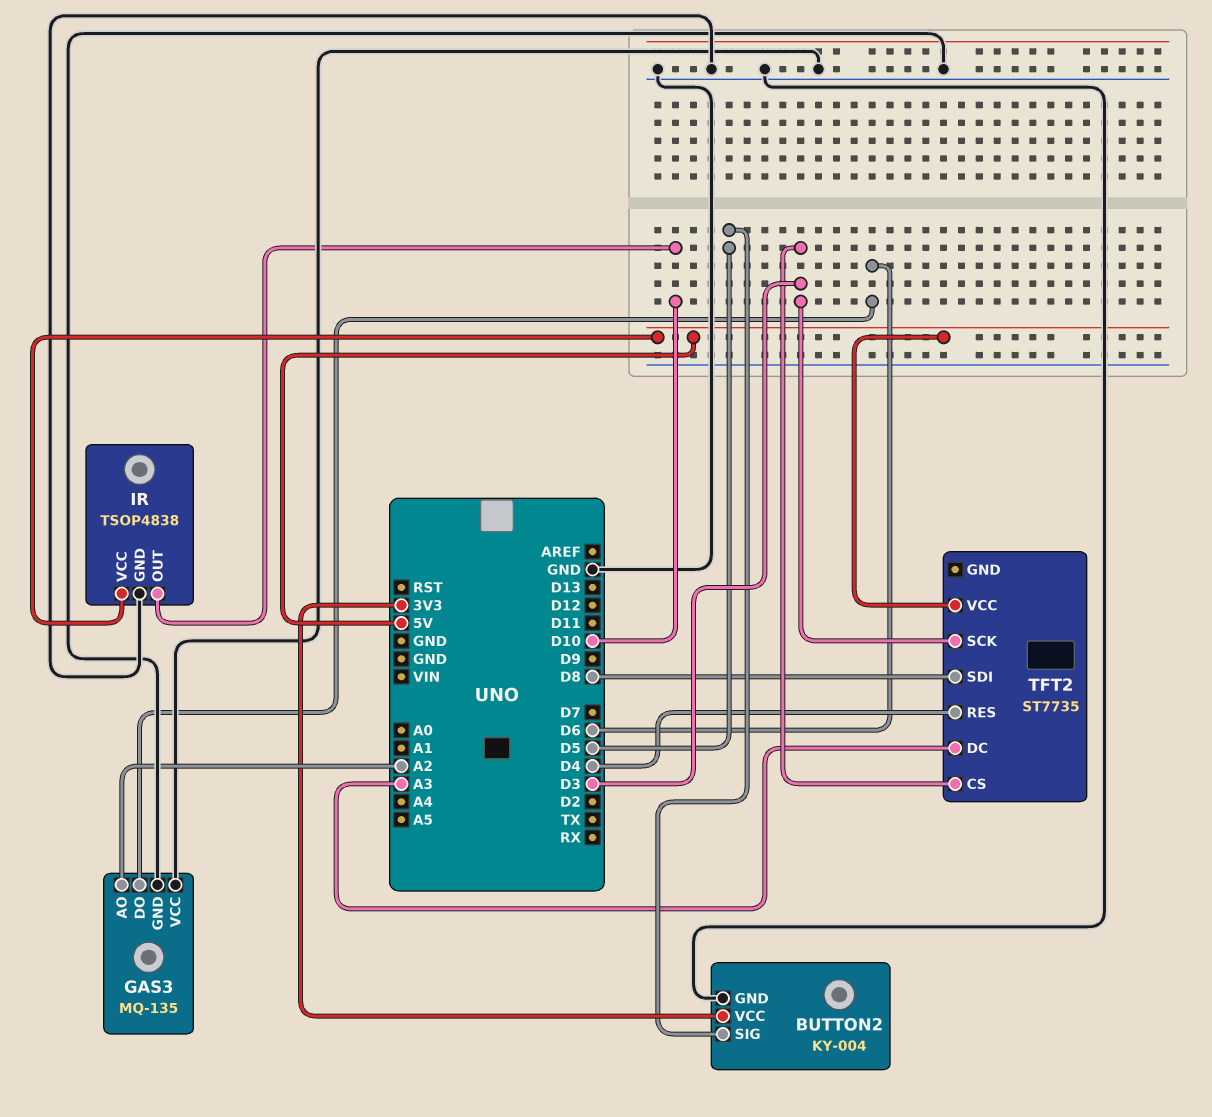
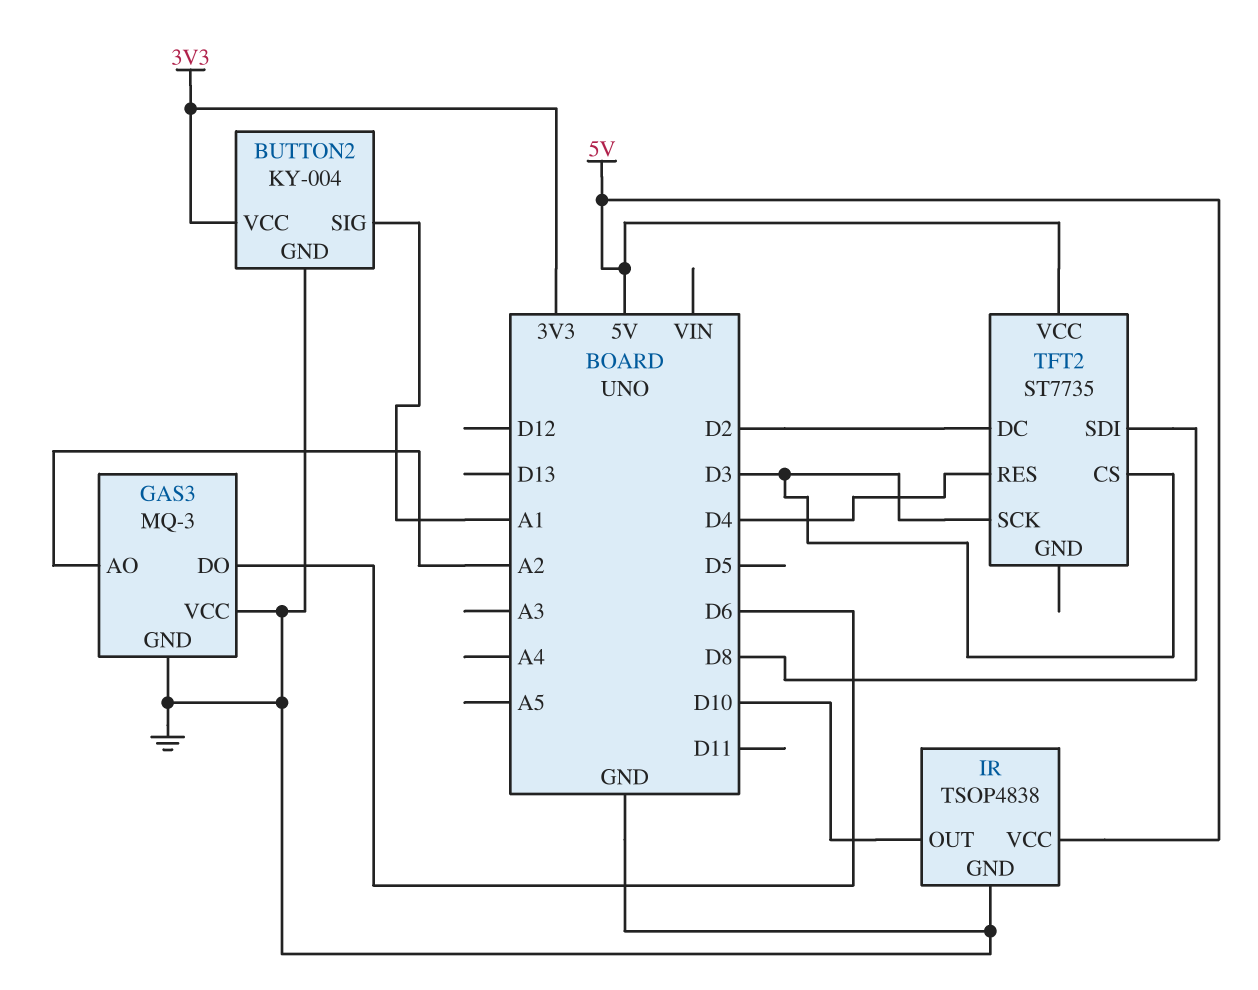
BUTTON2 pin SIG: D5 -> A1
GAS3: MQ-135 -> MQ-3
TFT2 pin DC: A3 -> D2

